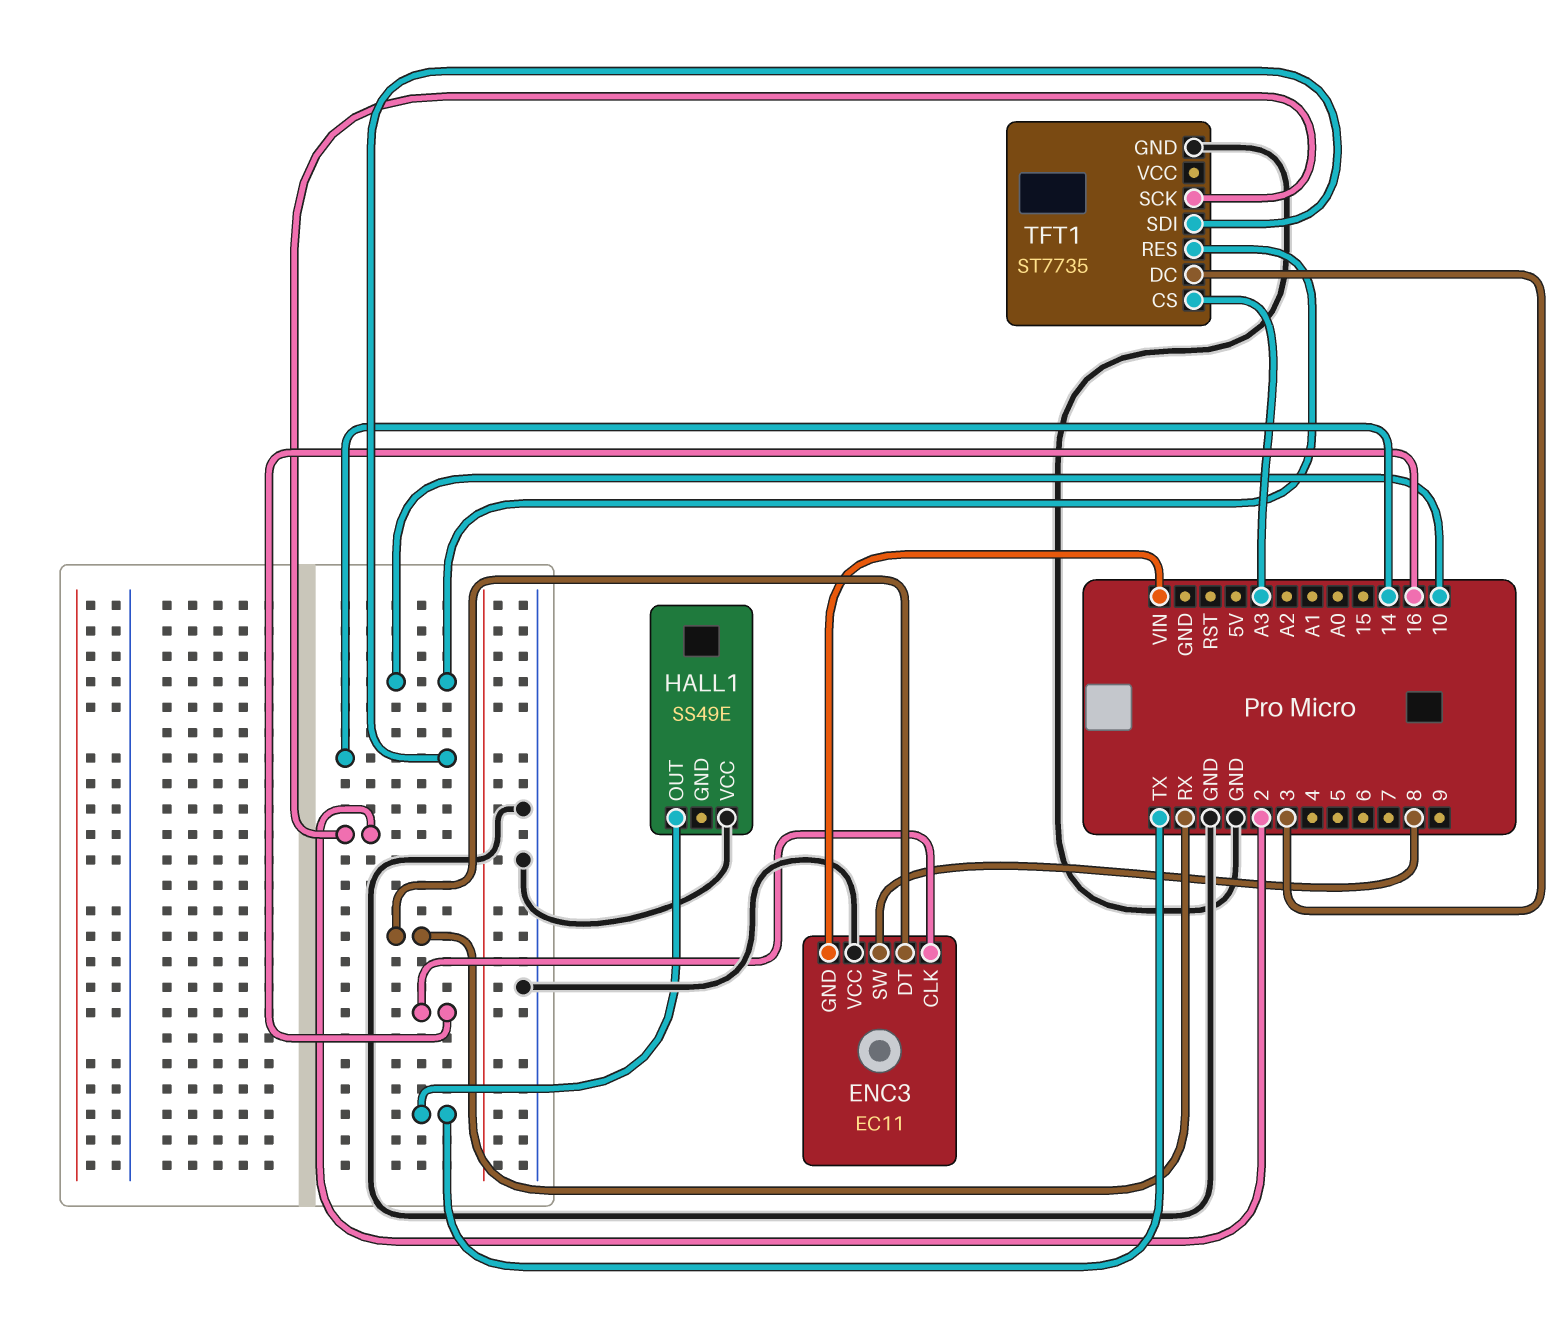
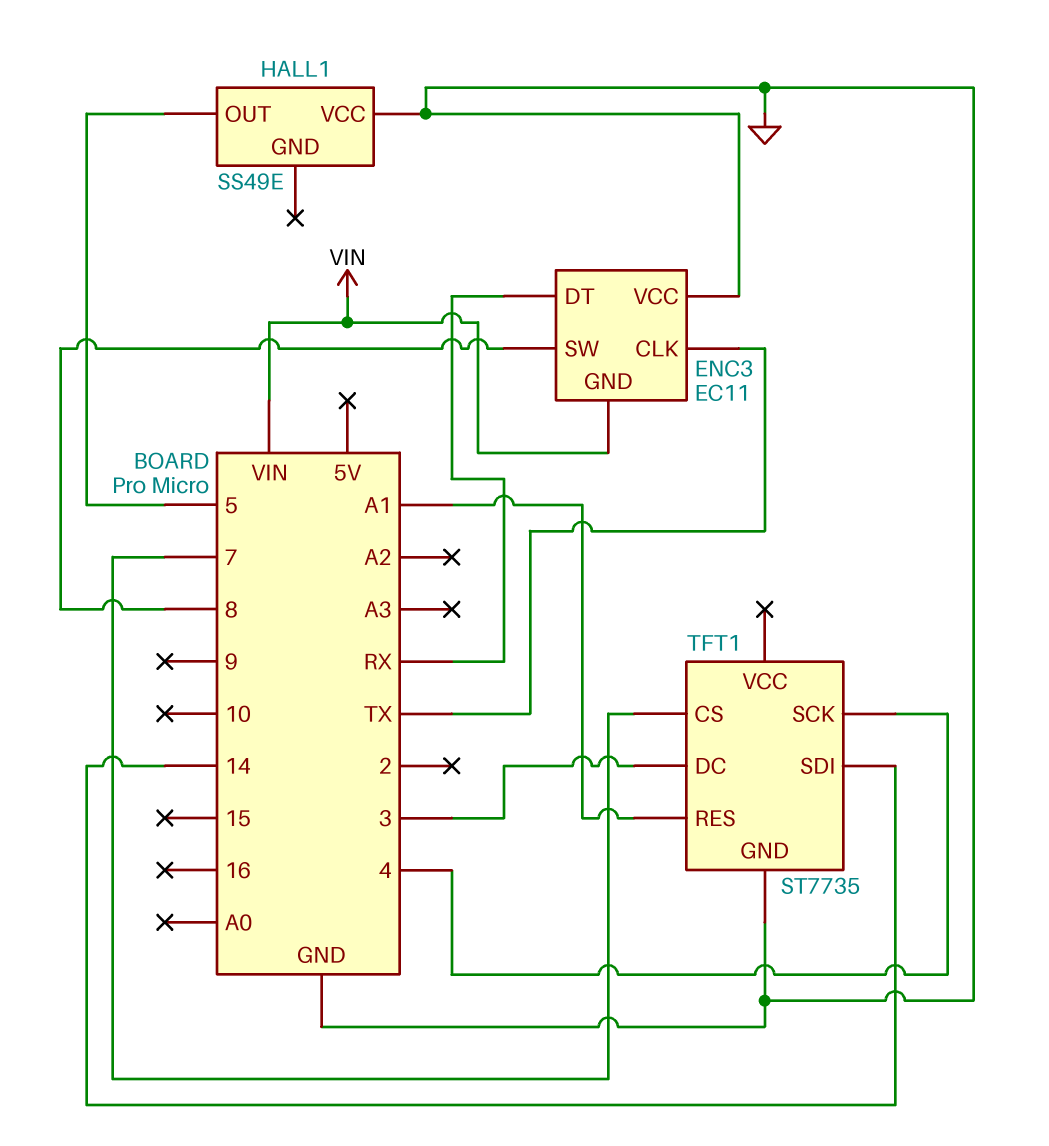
ENC3 pin CLK: 16 -> TX
HALL1 pin OUT: TX -> 5
TFT1 pin CS: A3 -> 7
TFT1 pin RES: 10 -> A1
TFT1 pin SCK: 2 -> 4

